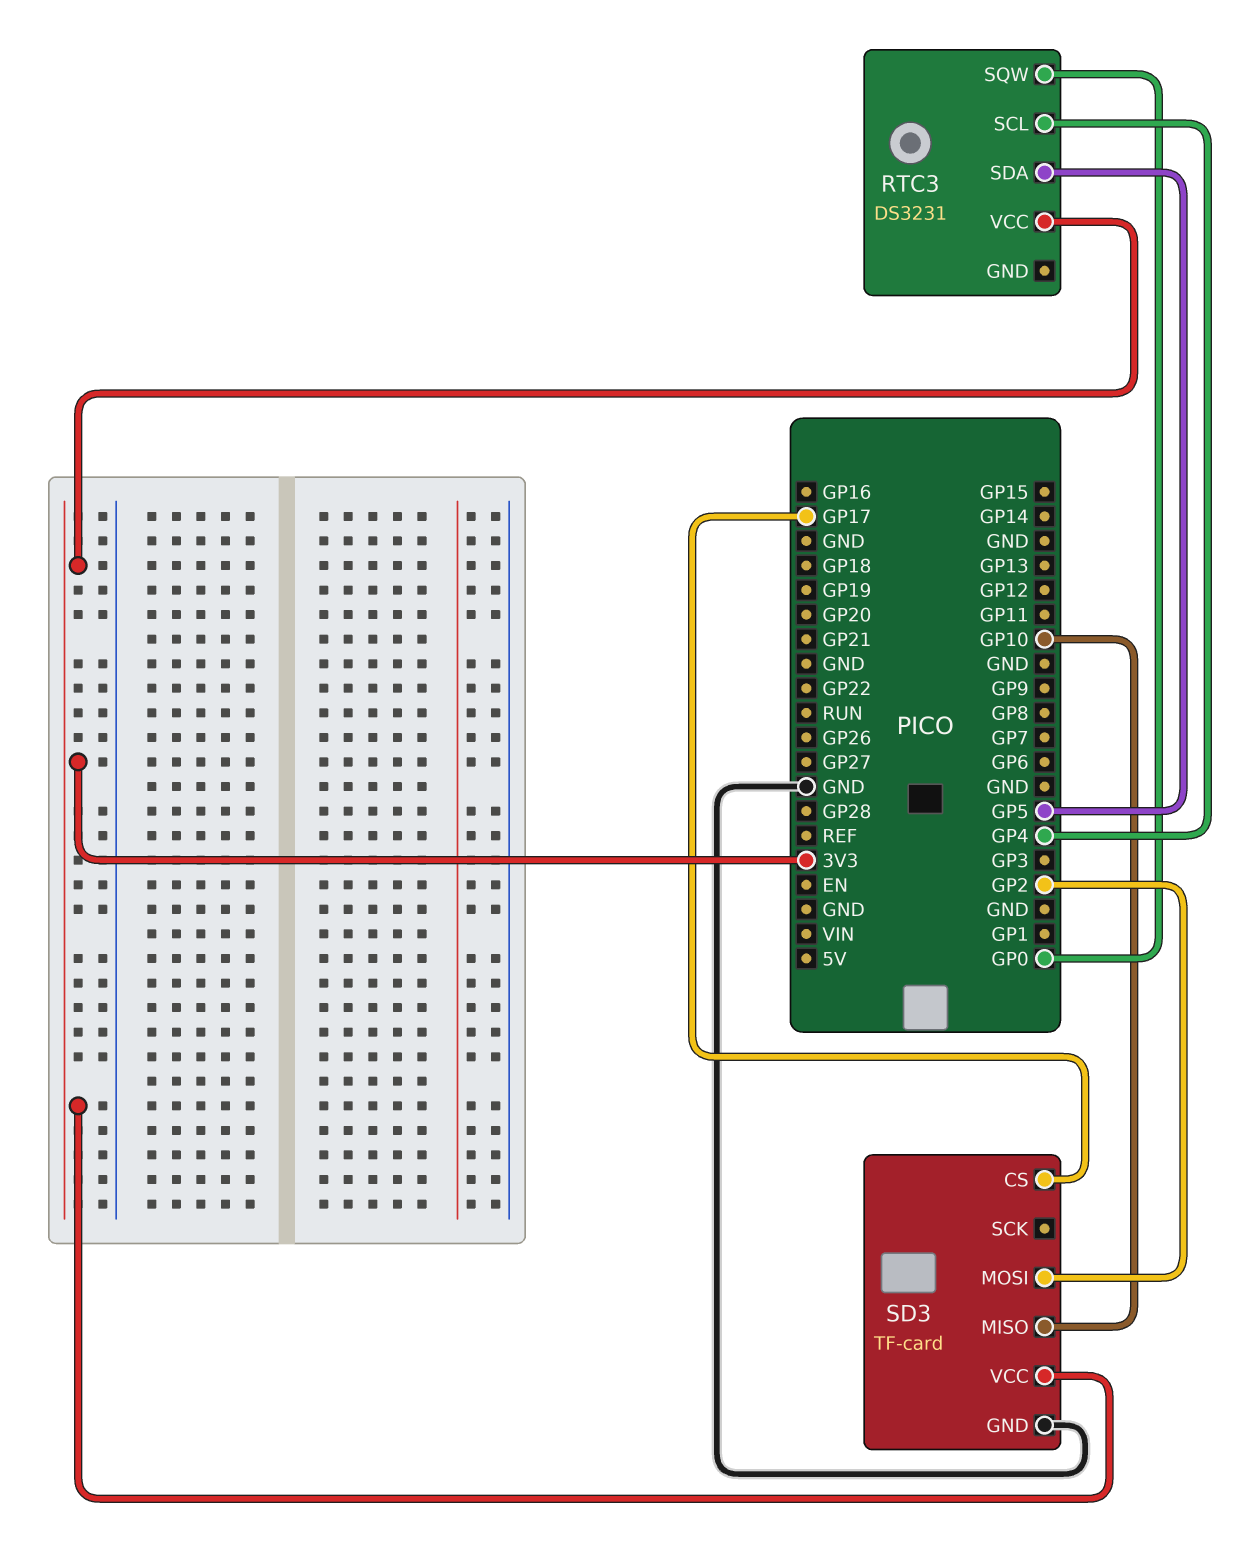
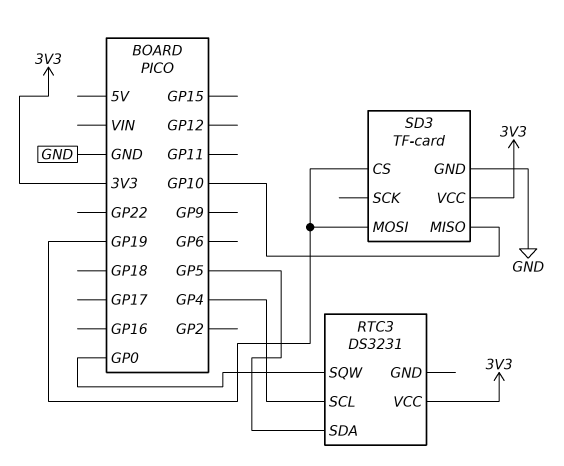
SD3 pin CS: GP17 -> GP19
SD3 pin MOSI: GP2 -> GP19

